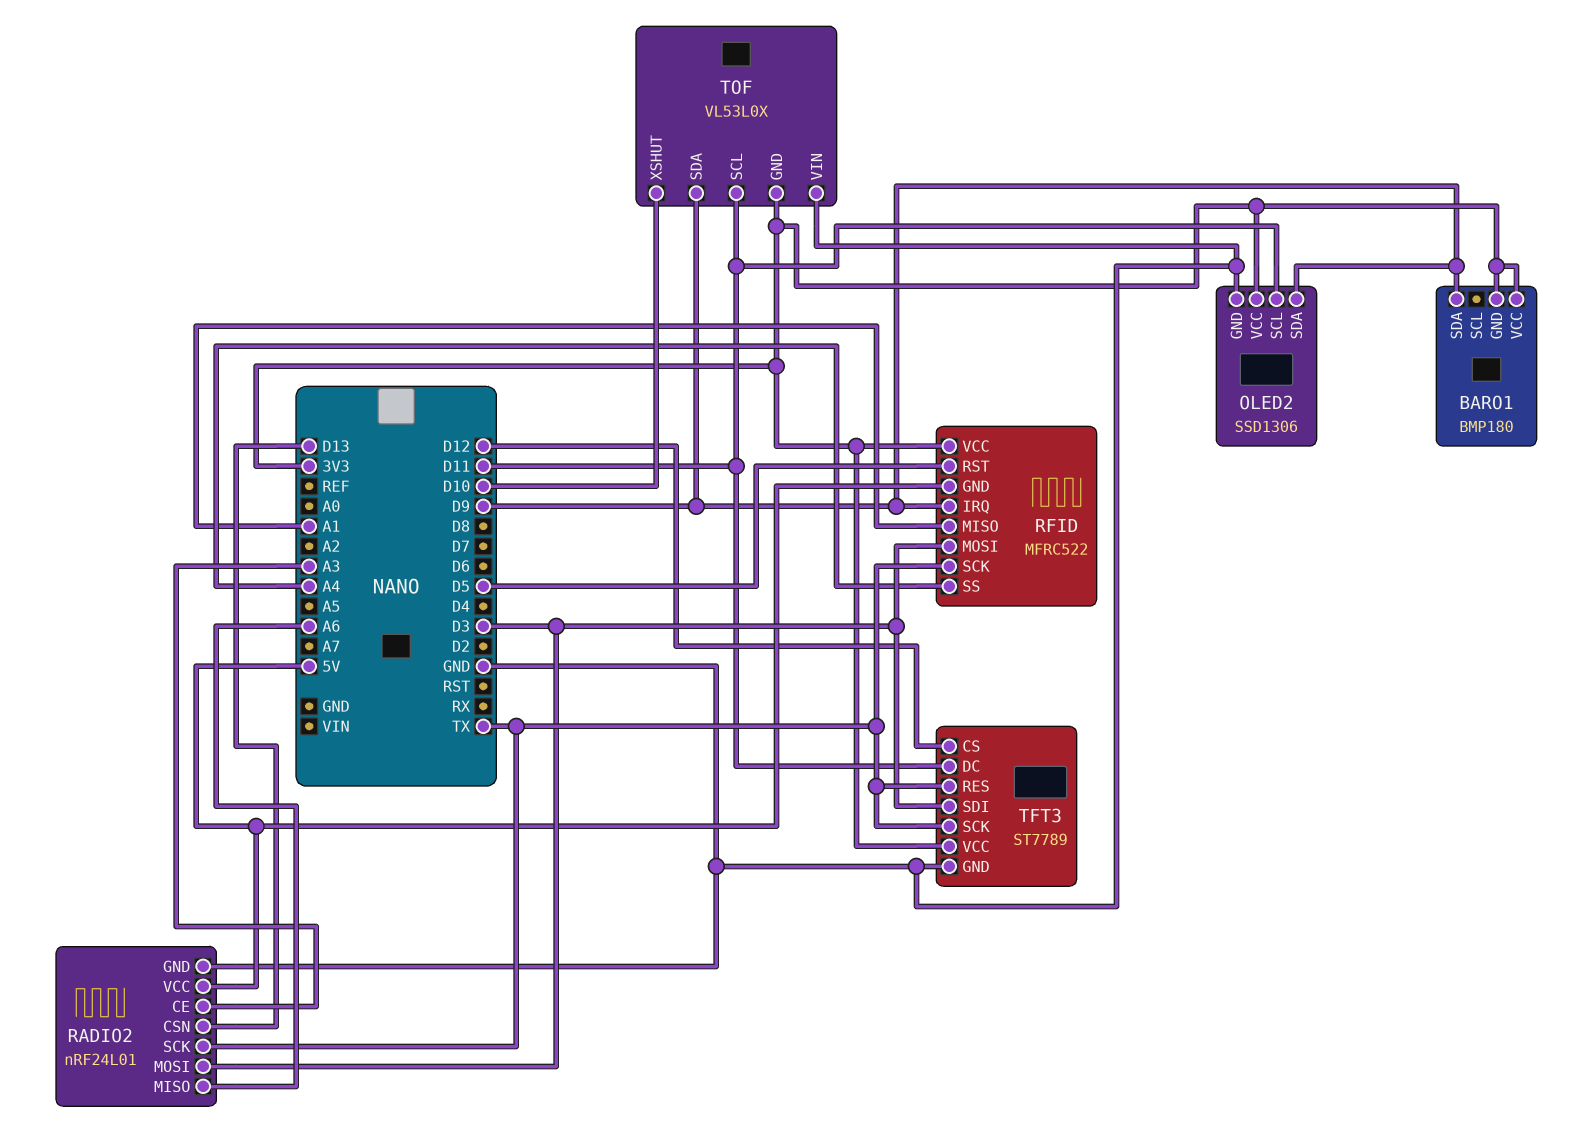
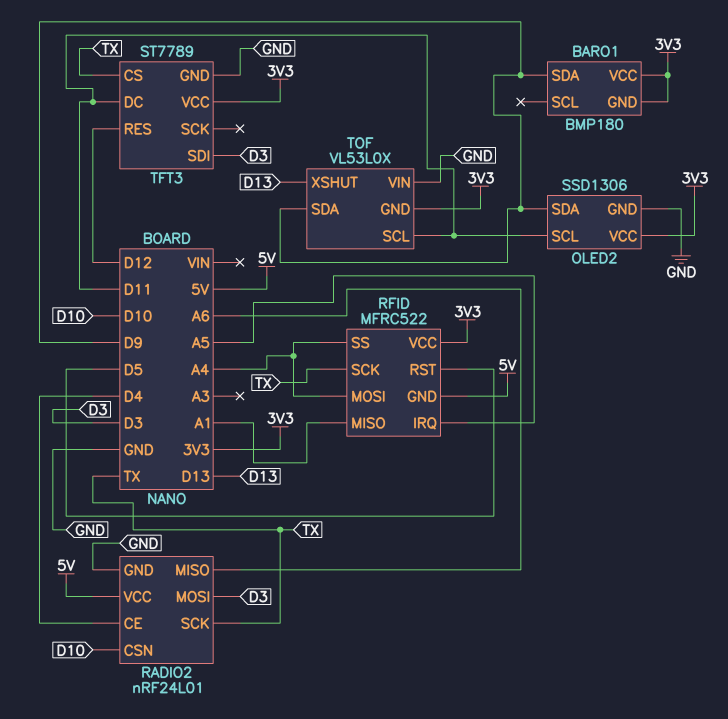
RADIO2 pin CE: A3 -> D4
RADIO2 pin CSN: D13 -> D10
RFID pin IRQ: D9 -> A5
RFID pin MOSI: D3 -> A4
TFT3 pin CS: D12 -> TX
TFT3 pin RES: TX -> D12
TFT3 pin SCK: TX -> none
TOF pin XSHUT: D10 -> D13

